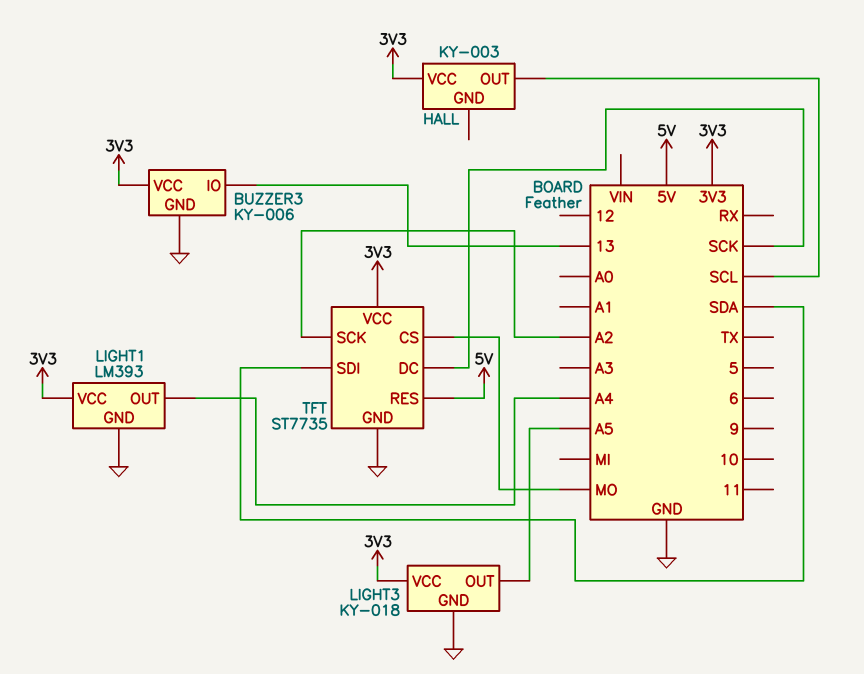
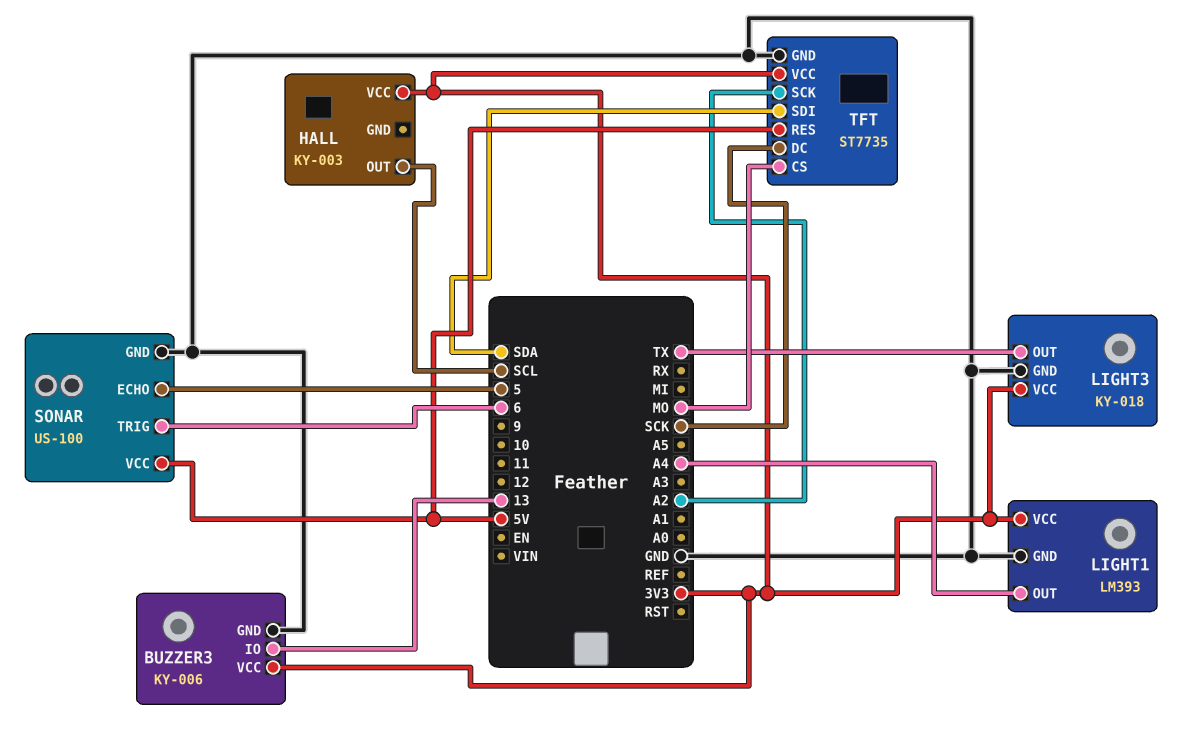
LIGHT3 pin OUT: A5 -> TX
SONAR: none -> US-100
SONAR pin ECHO: none -> 5
SONAR pin GND: none -> GND
SONAR pin TRIG: none -> 6
SONAR pin VCC: none -> 5V

